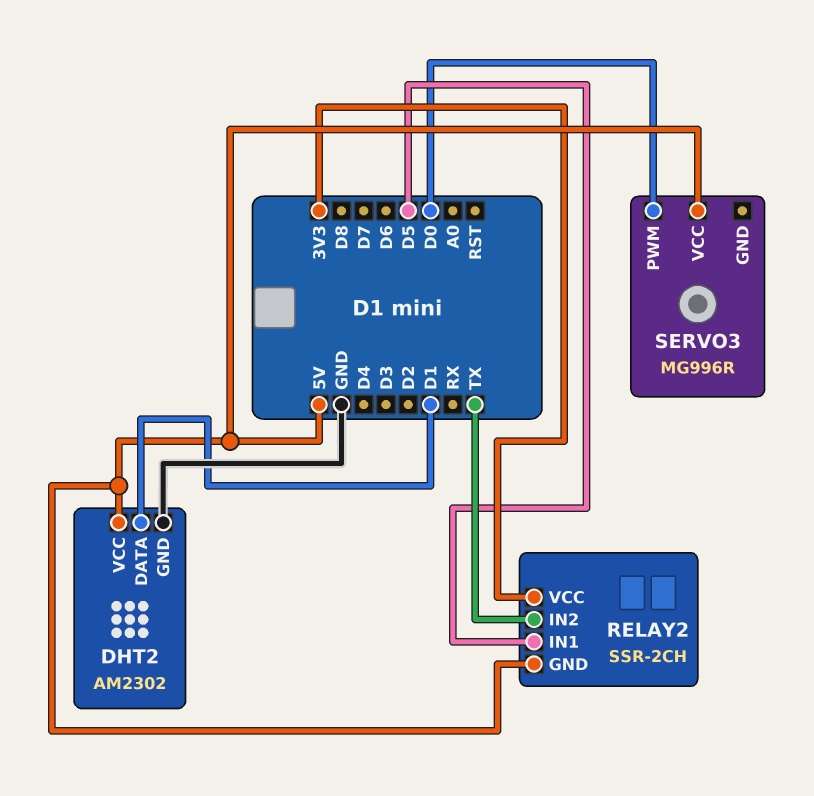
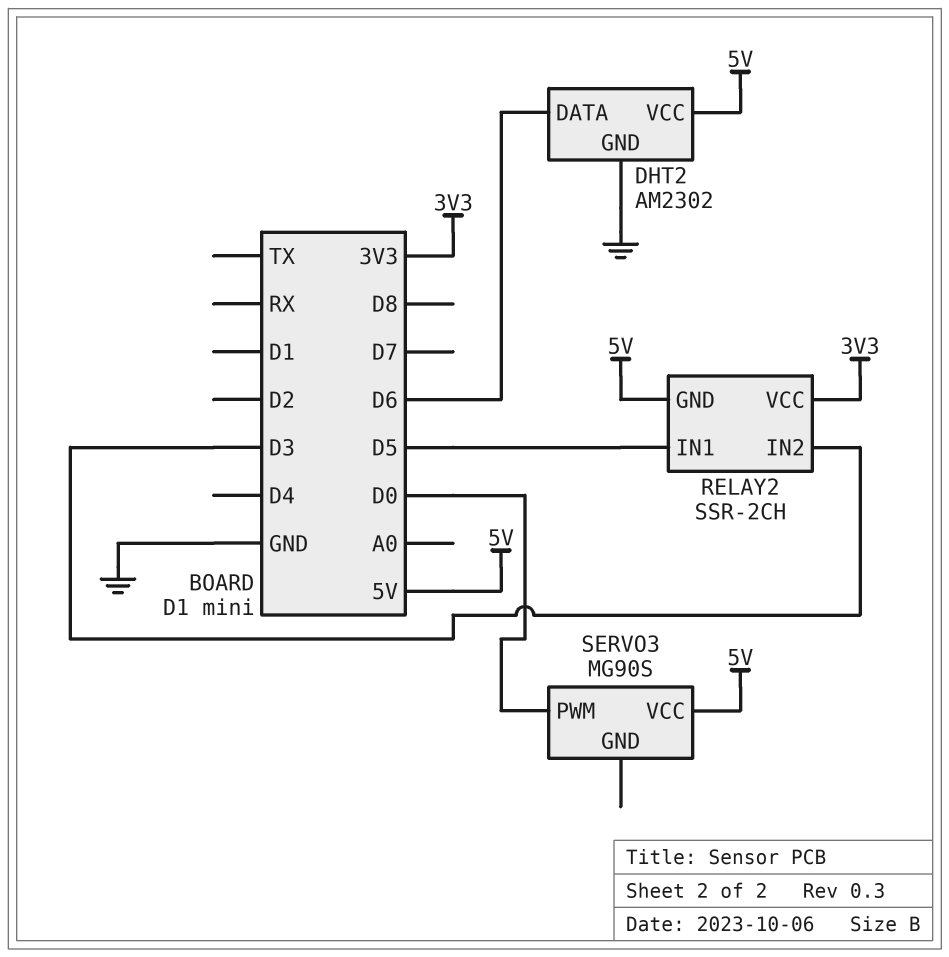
DHT2 pin DATA: D1 -> D6
RELAY2 pin IN2: TX -> D3
SERVO3: MG996R -> MG90S

